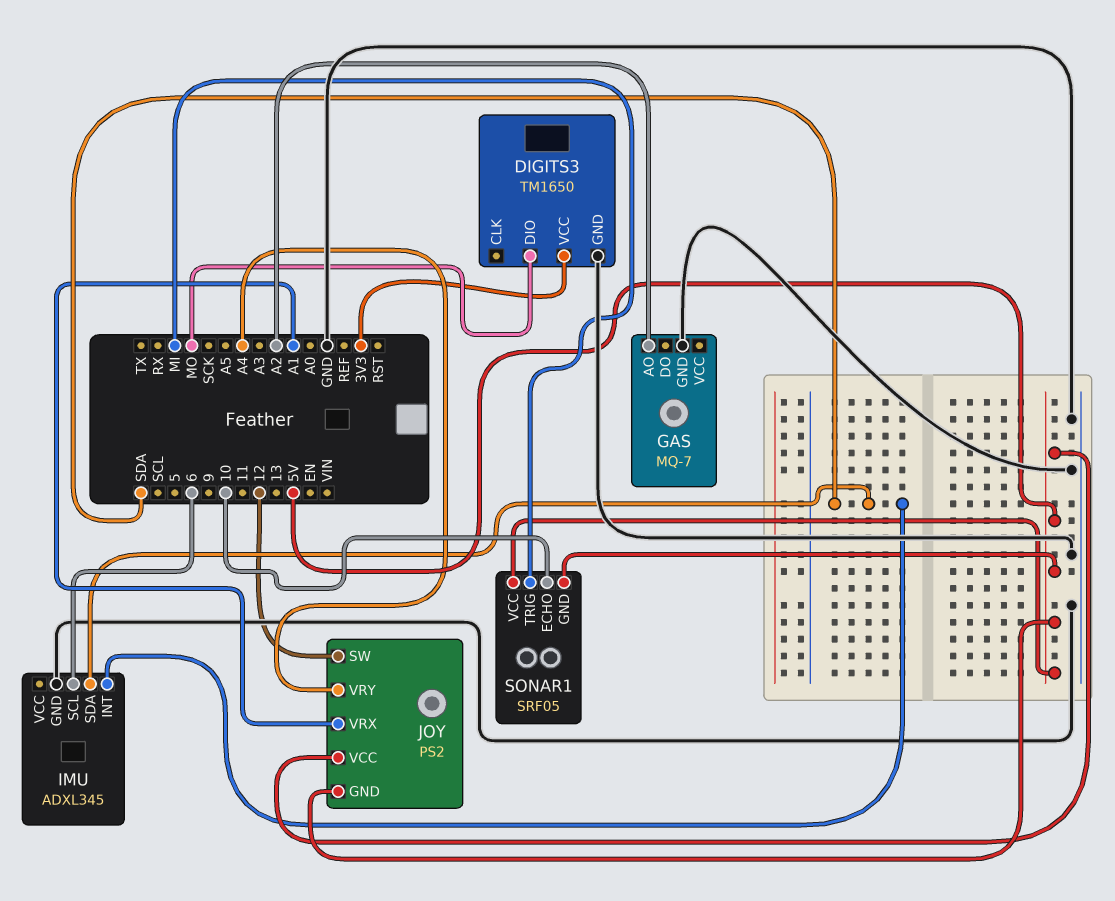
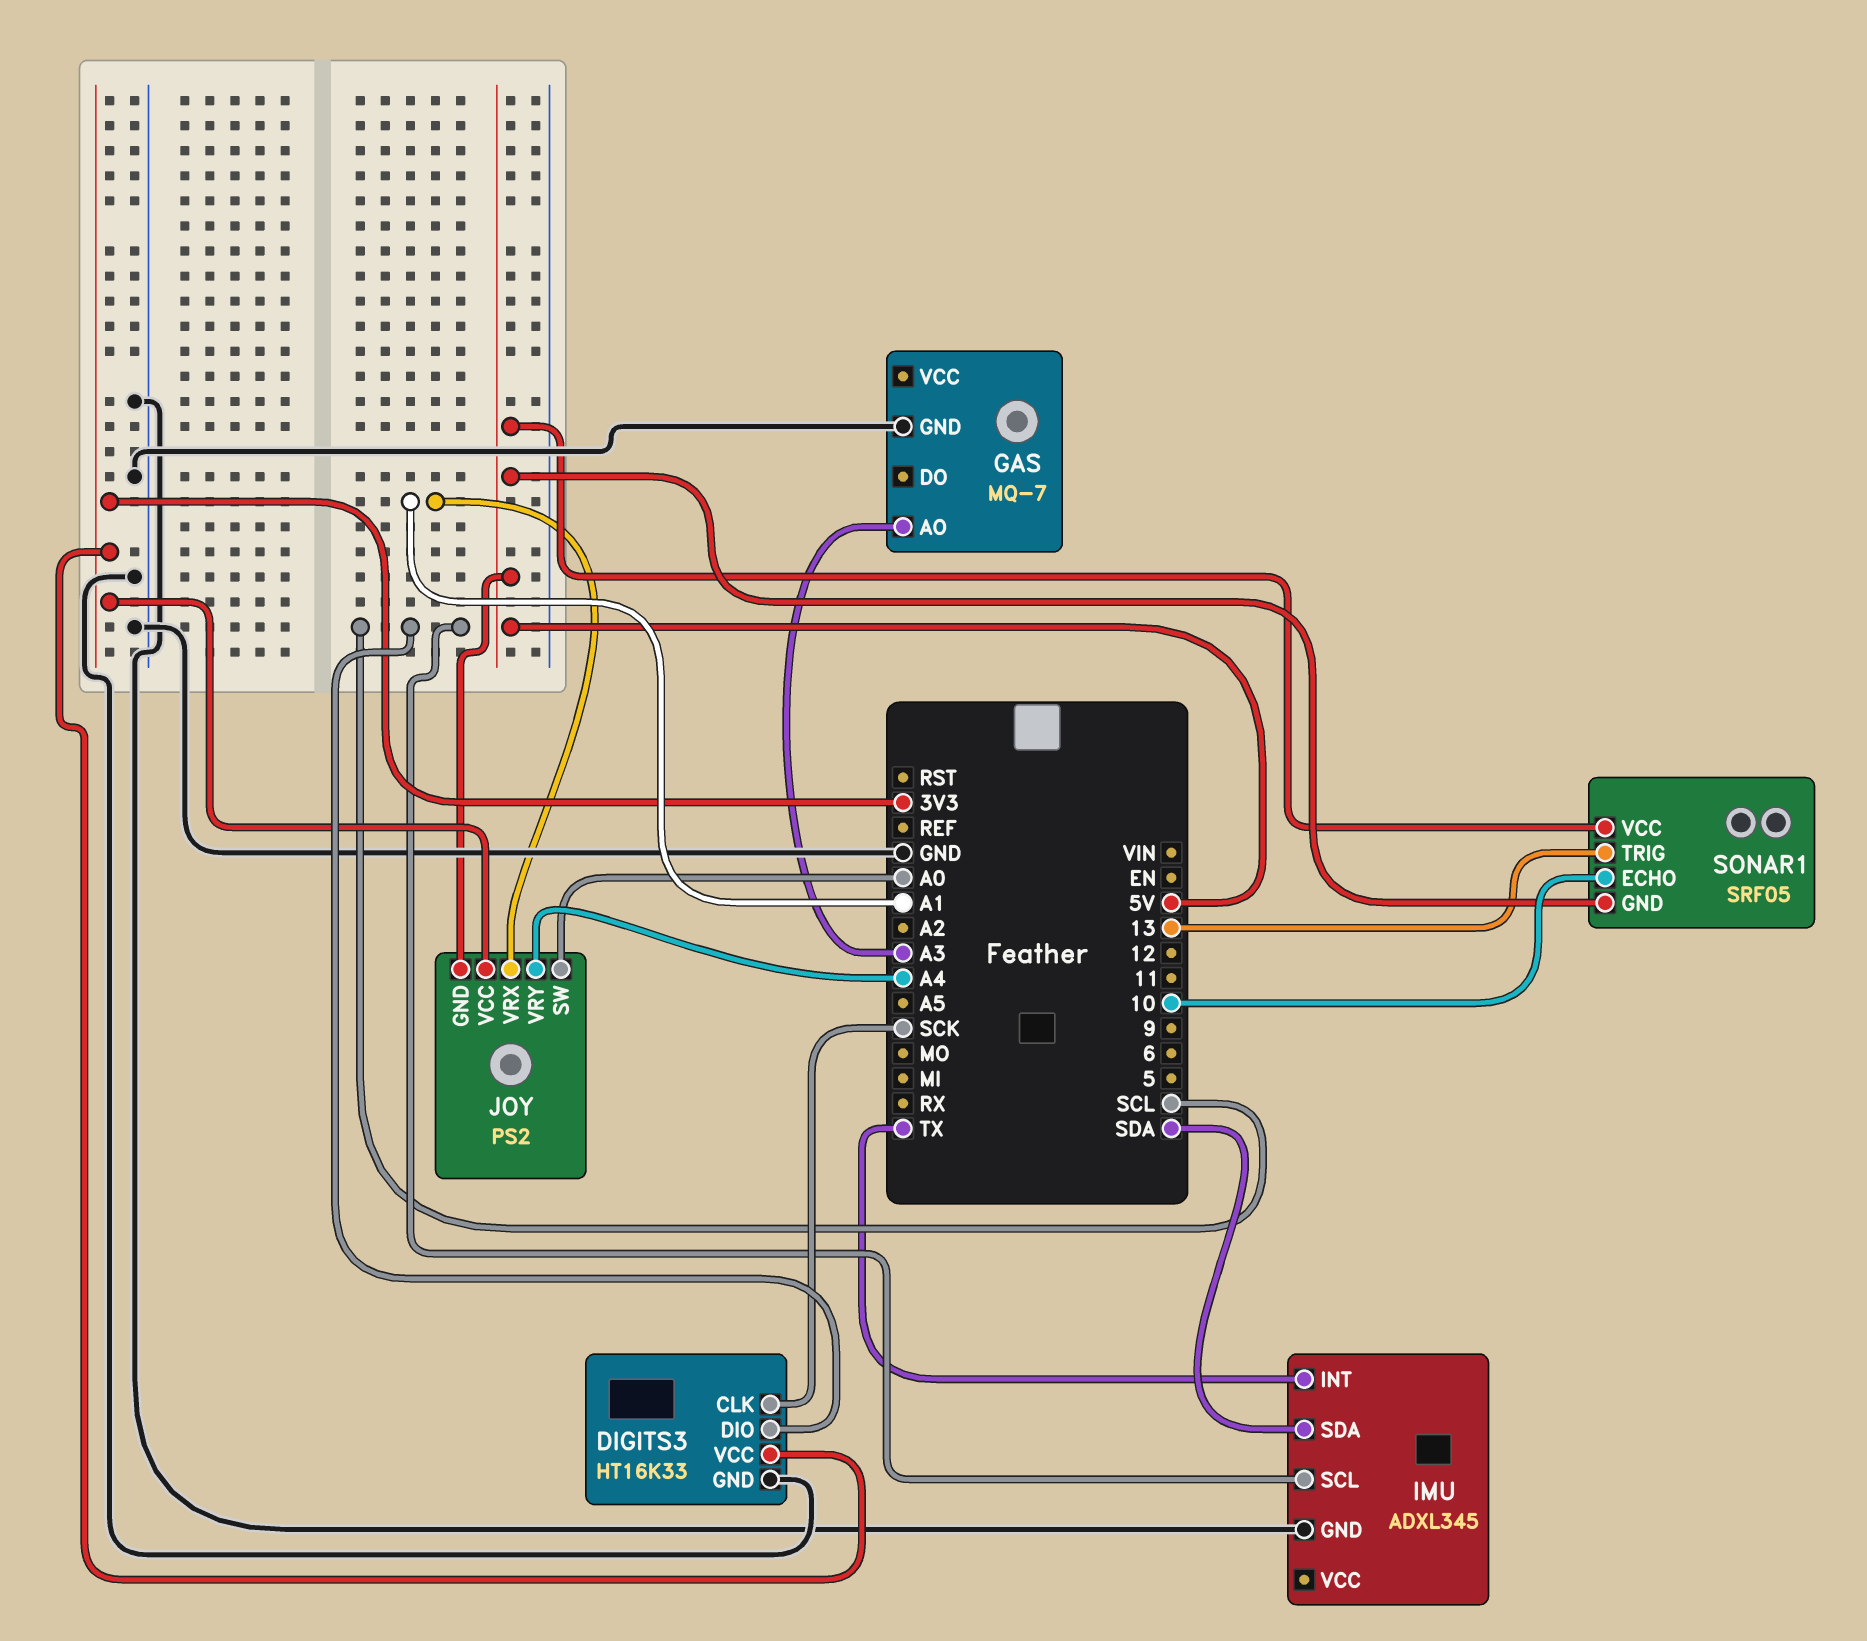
DIGITS3: TM1650 -> HT16K33
DIGITS3 pin CLK: none -> SCK
DIGITS3 pin DIO: MO -> SCL
GAS pin AO: A2 -> A3
IMU pin INT: SDA -> TX
IMU pin SCL: 6 -> SCL
JOY pin SW: 12 -> A0
JOY pin VCC: 5V -> 3V3
SONAR1 pin TRIG: MI -> 13

